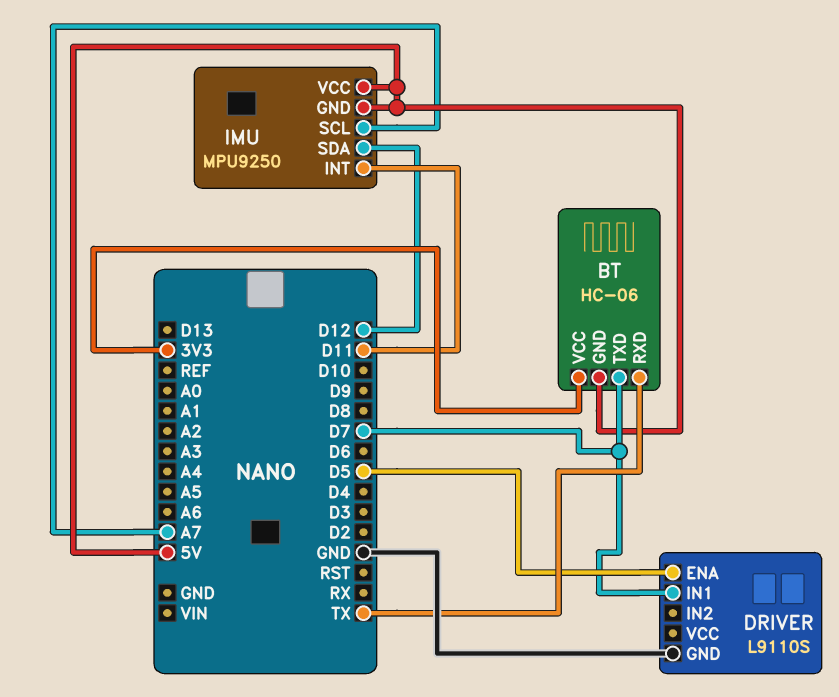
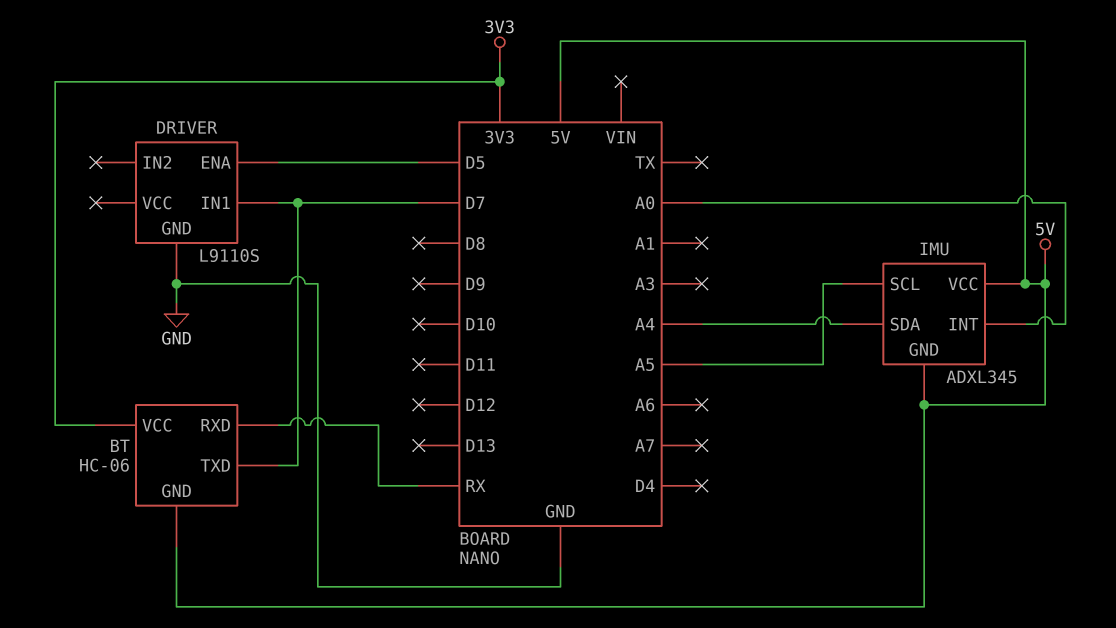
BT pin RXD: TX -> RX
IMU: MPU9250 -> ADXL345
IMU pin INT: D11 -> A0
IMU pin SCL: A7 -> A5
IMU pin SDA: D12 -> A4

